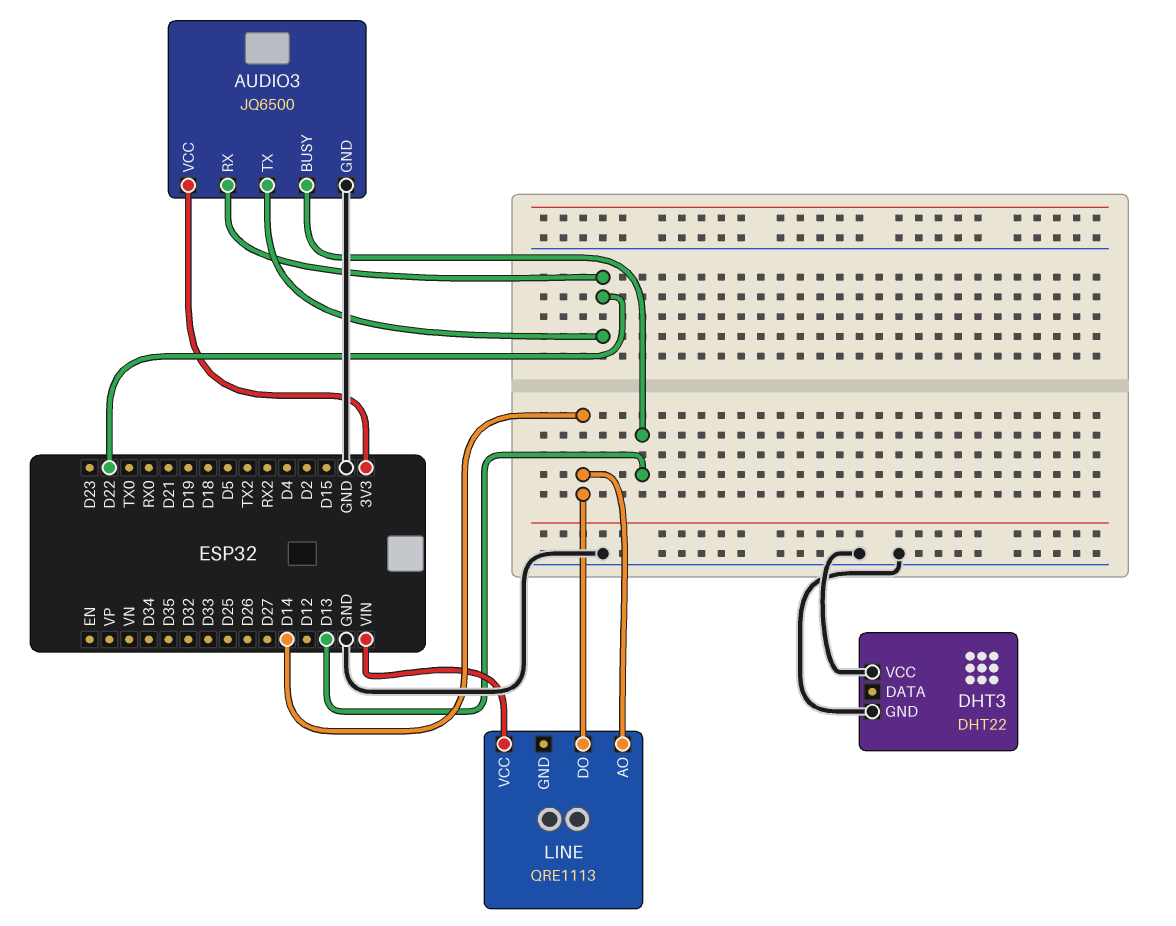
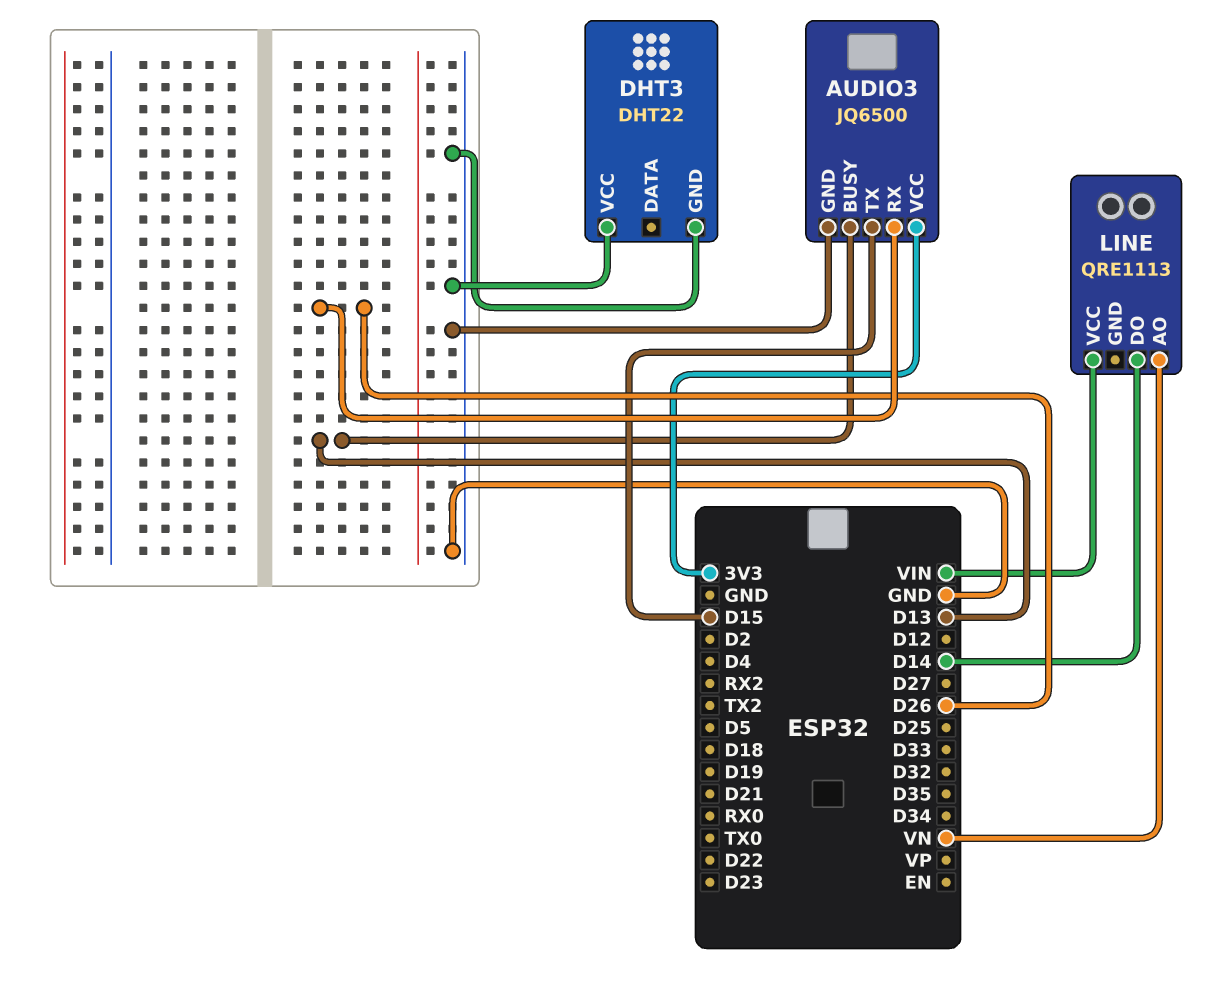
AUDIO3 pin RX: D22 -> D26
AUDIO3 pin TX: D22 -> D15
LINE pin AO: D14 -> VN

